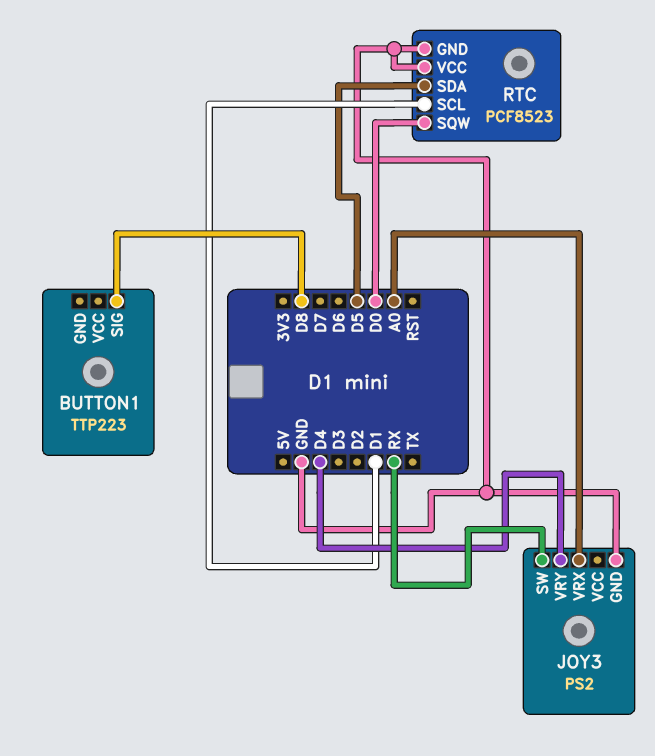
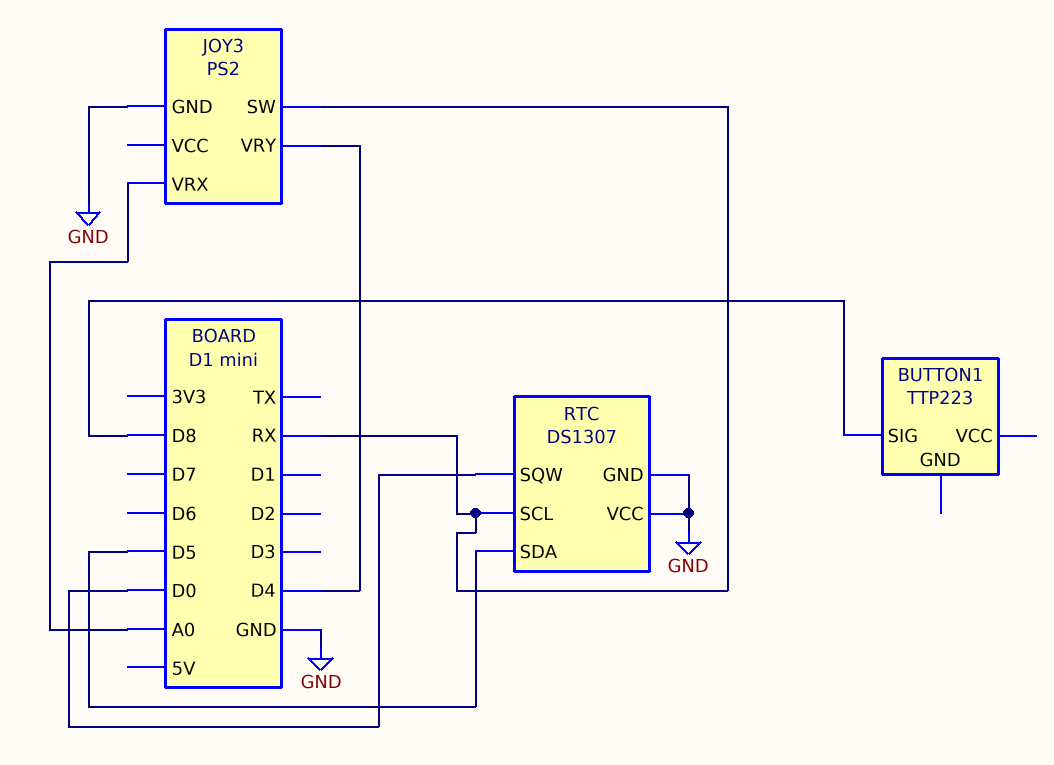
RTC: PCF8523 -> DS1307
RTC pin SCL: D1 -> RX

